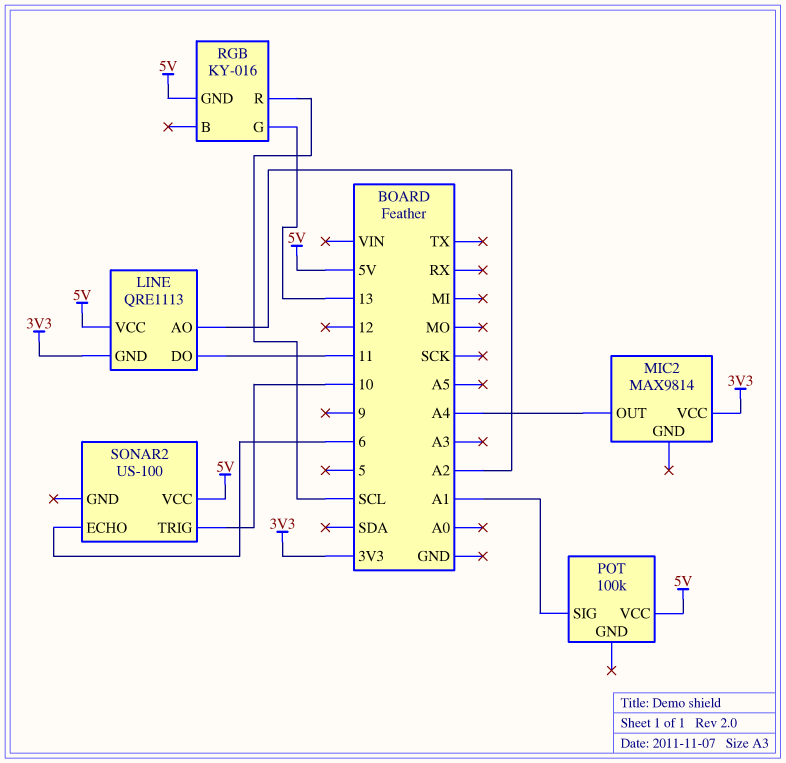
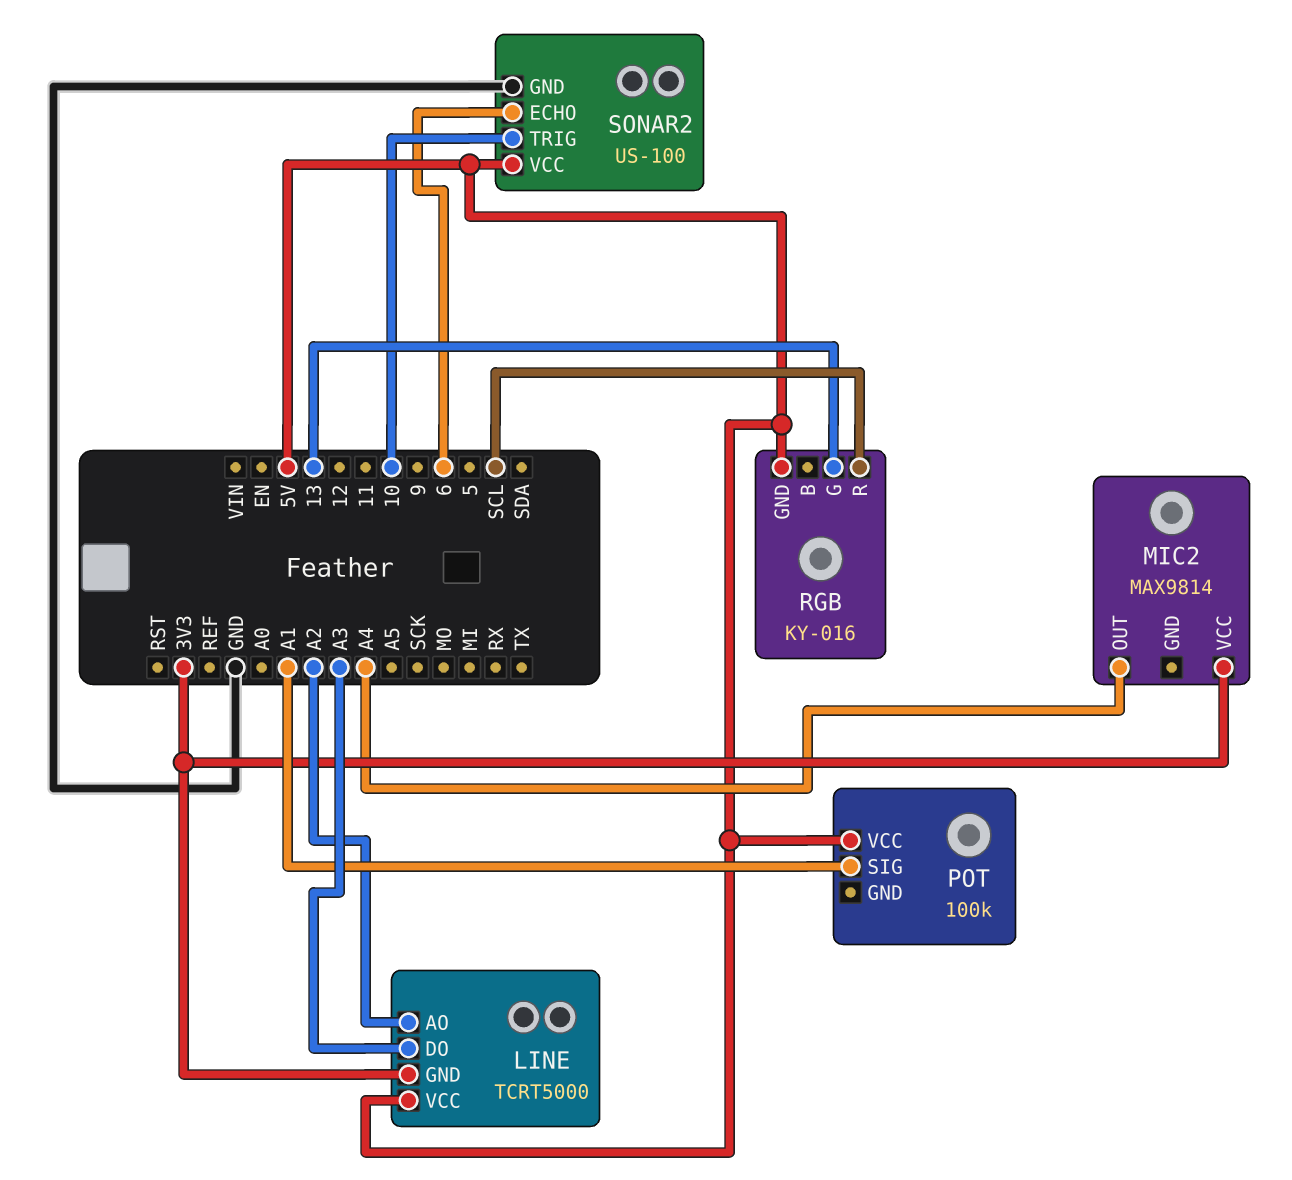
LINE: QRE1113 -> TCRT5000
LINE pin DO: 11 -> A3
SONAR2 pin GND: none -> GND

